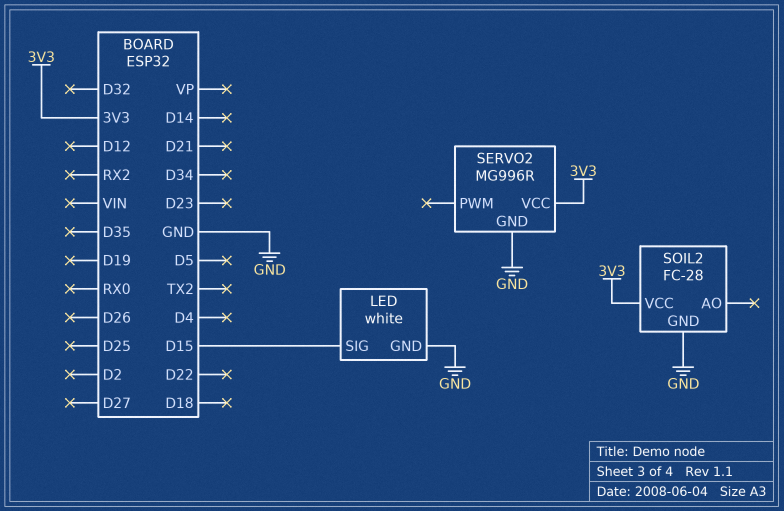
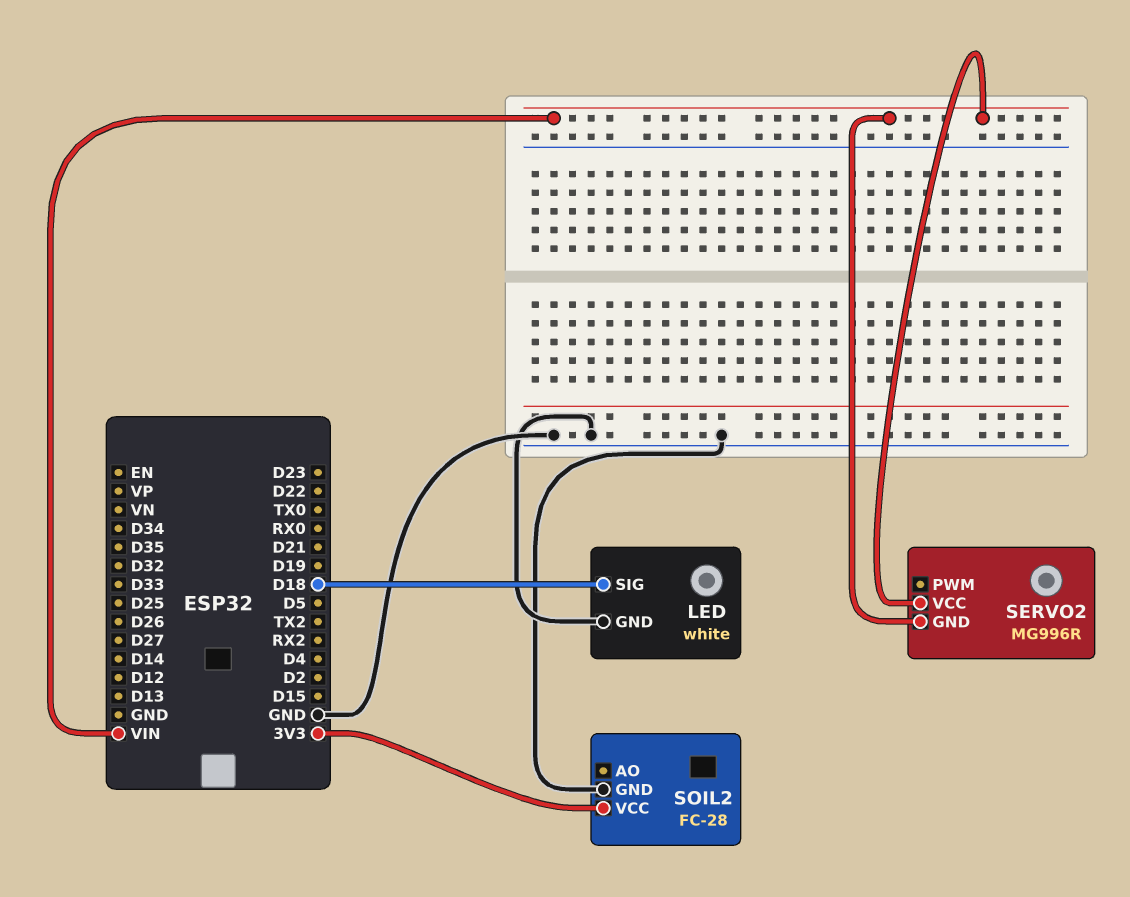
LED pin SIG: D15 -> D18
SERVO2 pin GND: GND -> VIN
SERVO2 pin VCC: 3V3 -> VIN

